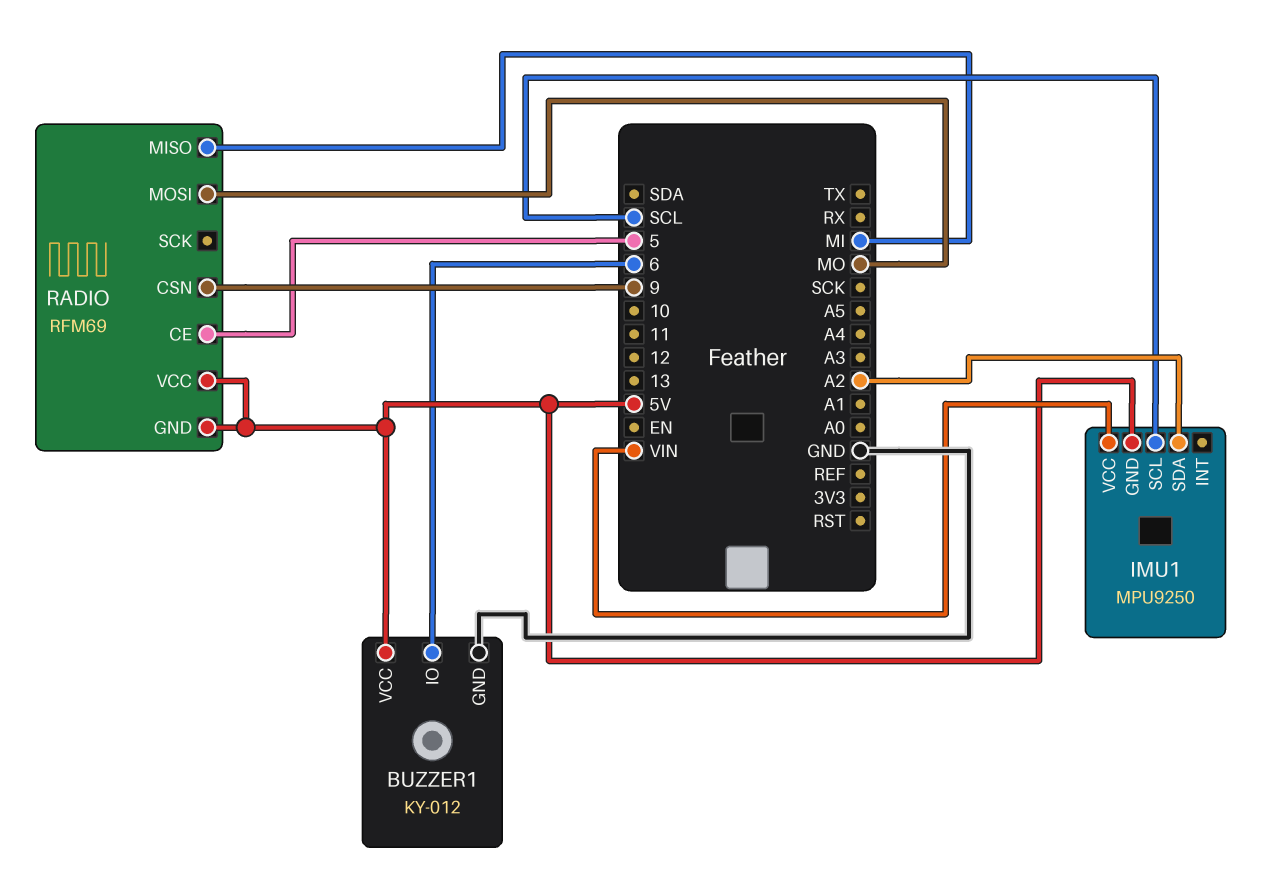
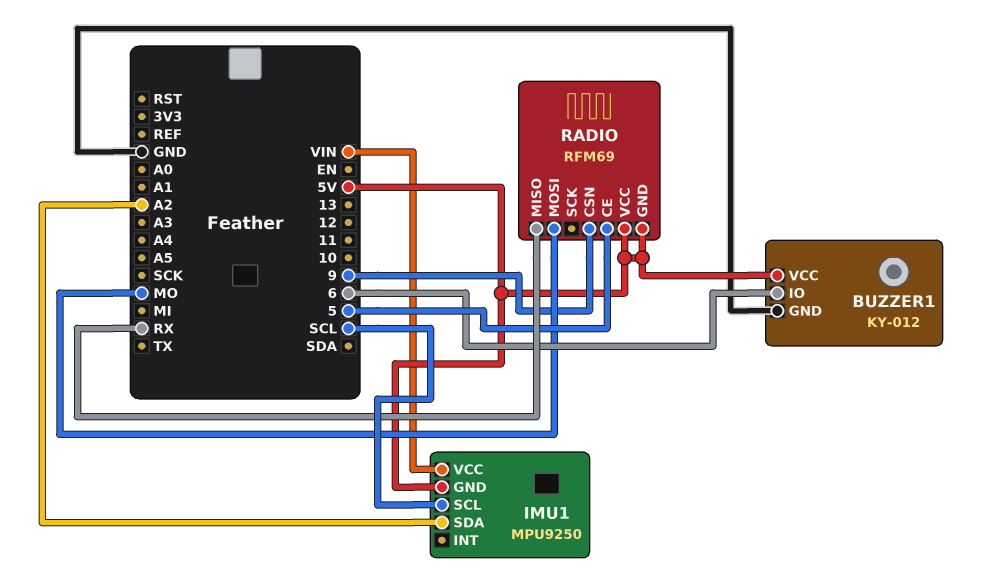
RADIO pin MISO: MI -> RX

